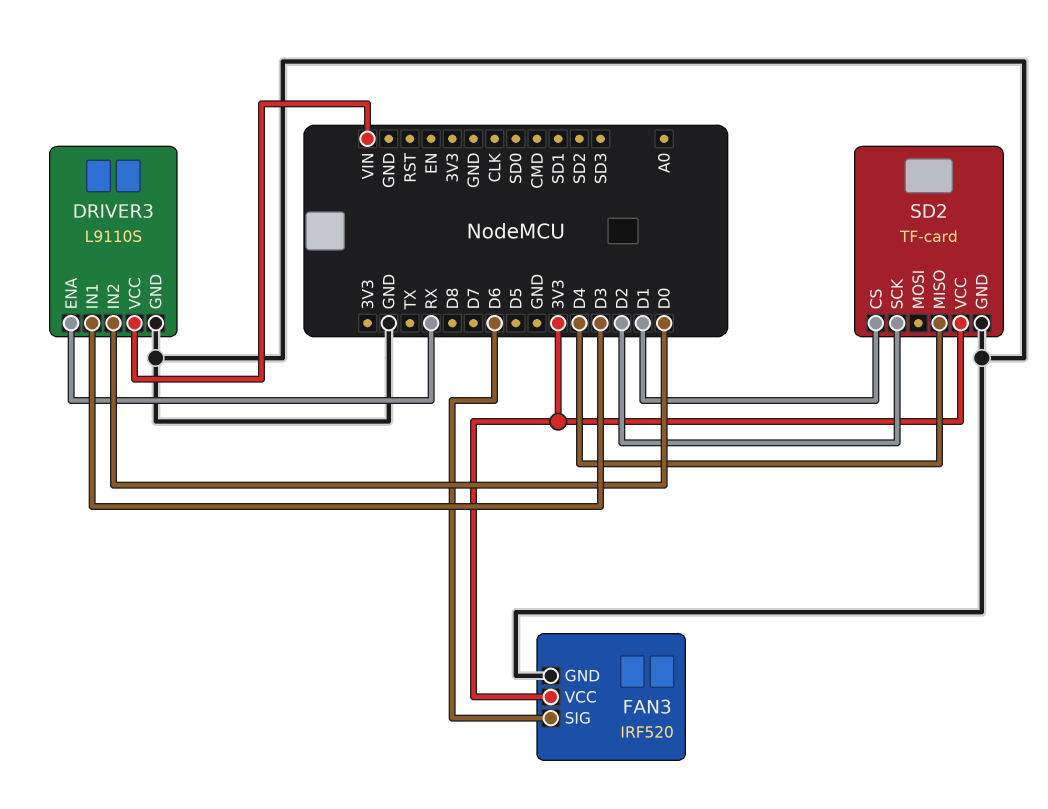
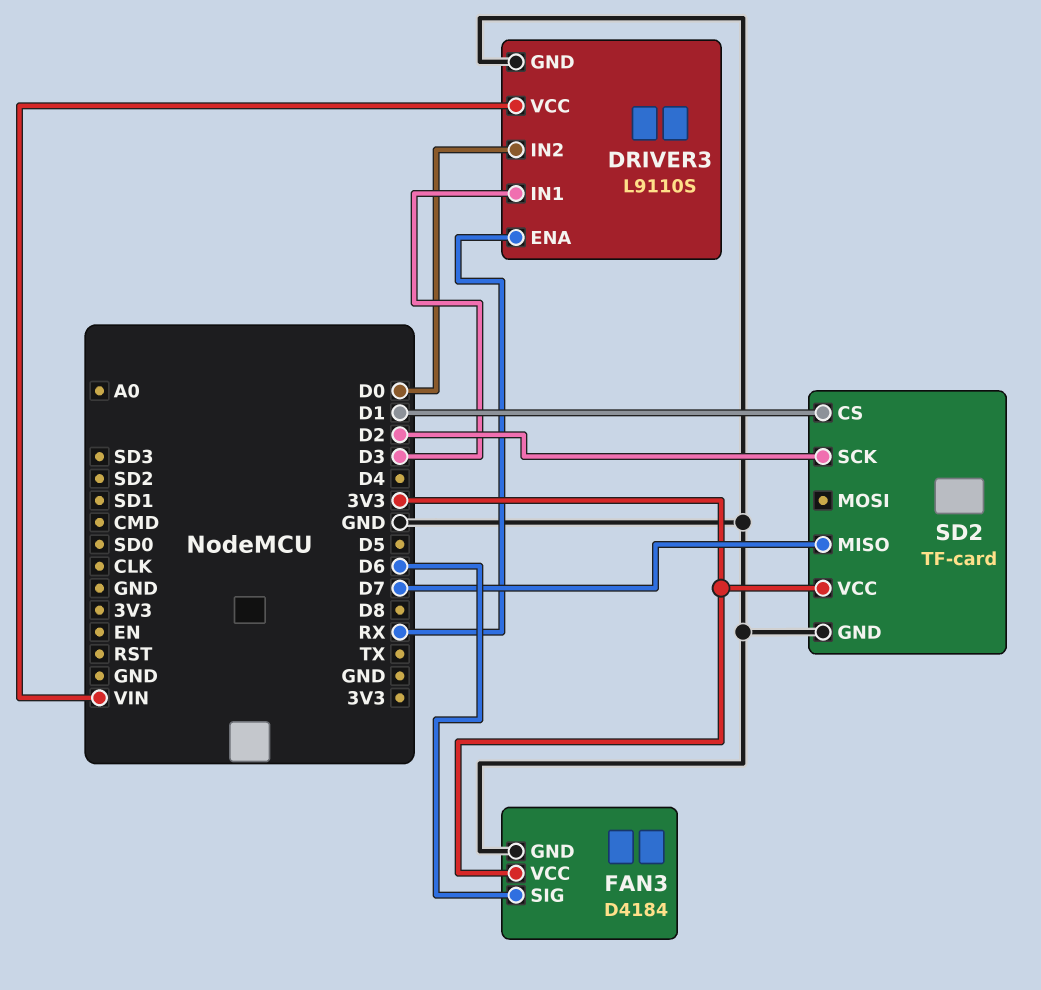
FAN3: IRF520 -> D4184
SD2 pin MISO: D4 -> D7

